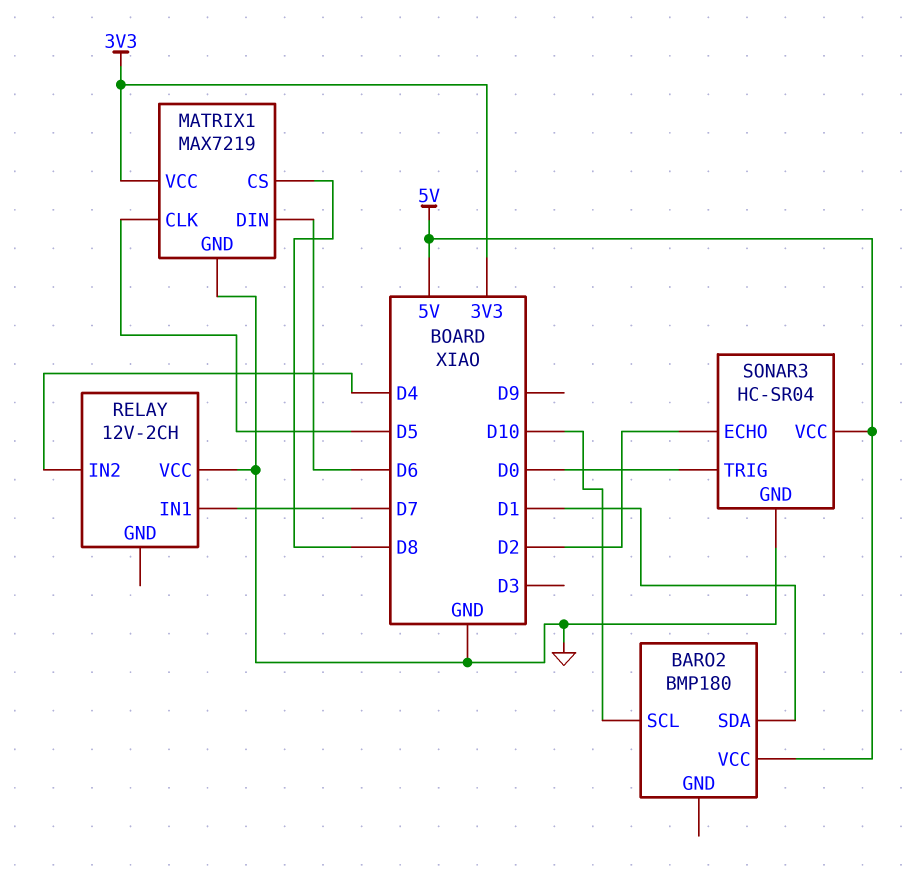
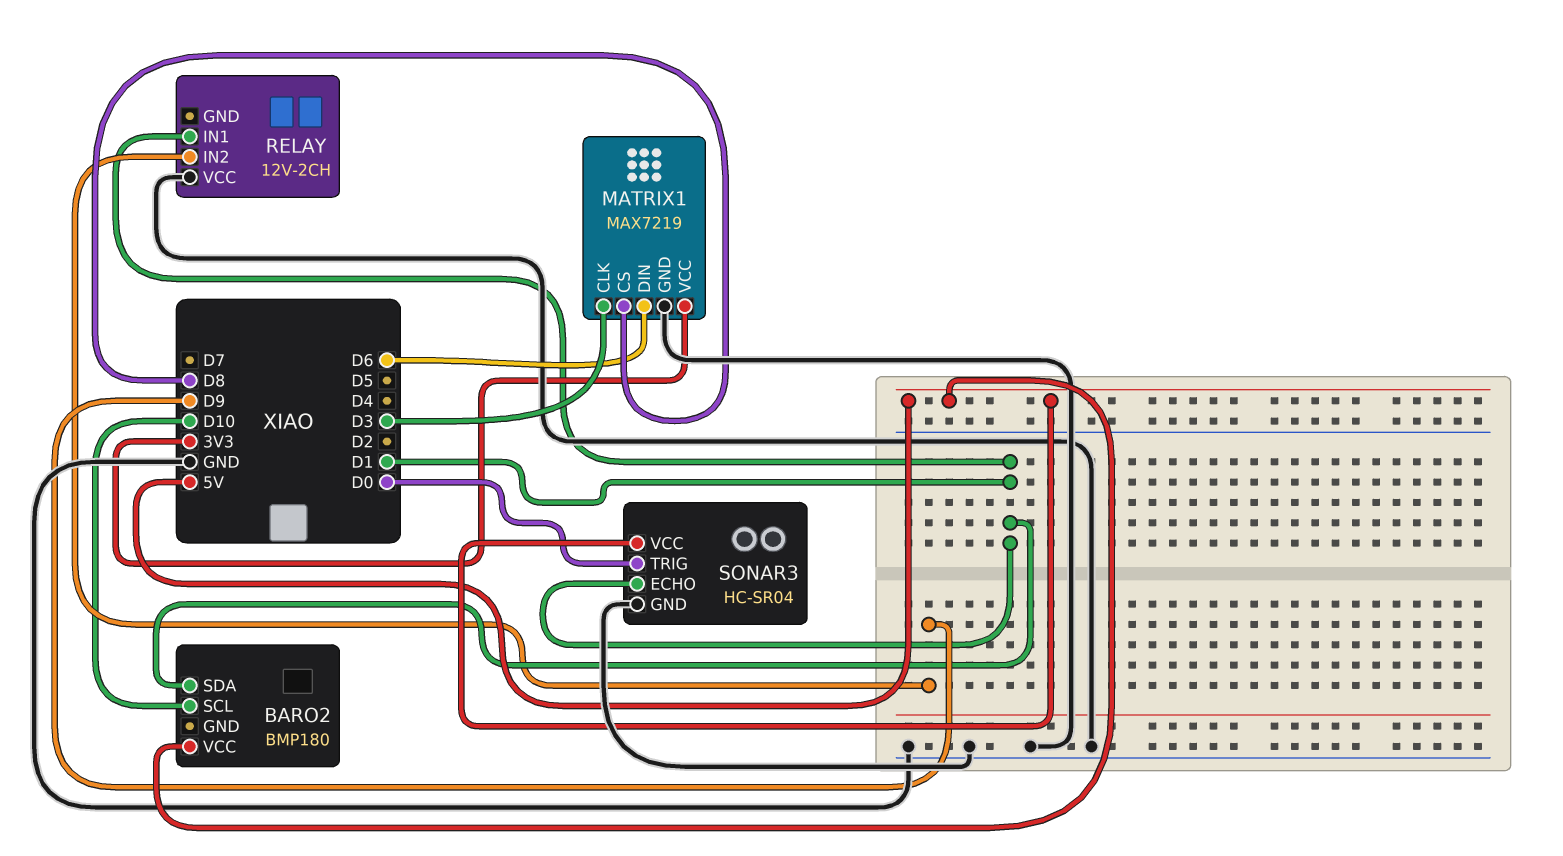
MATRIX1 pin CLK: D5 -> D3
RELAY pin IN1: D7 -> D1
RELAY pin IN2: D4 -> D9
SONAR3 pin ECHO: D2 -> D1

